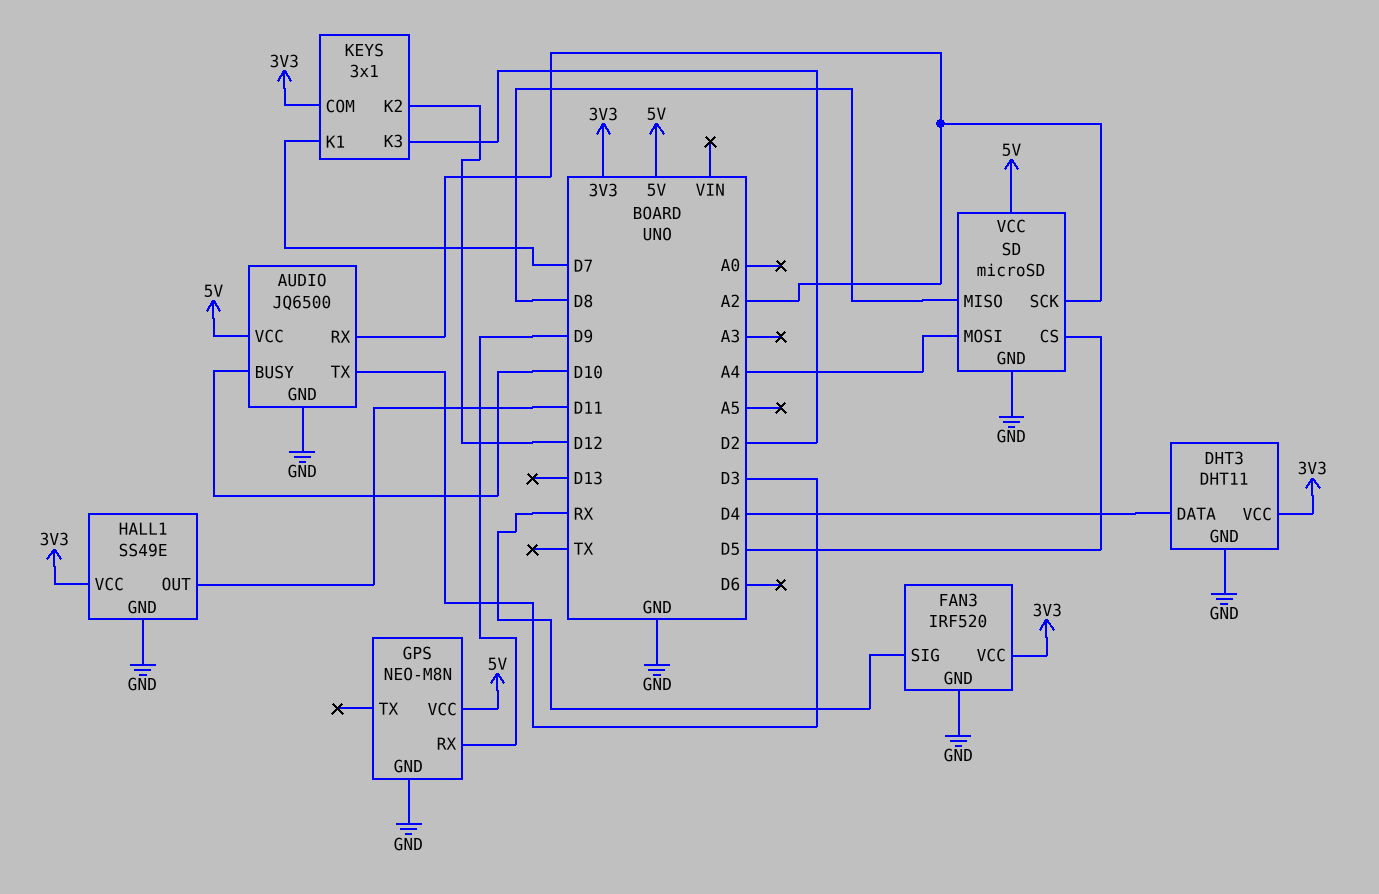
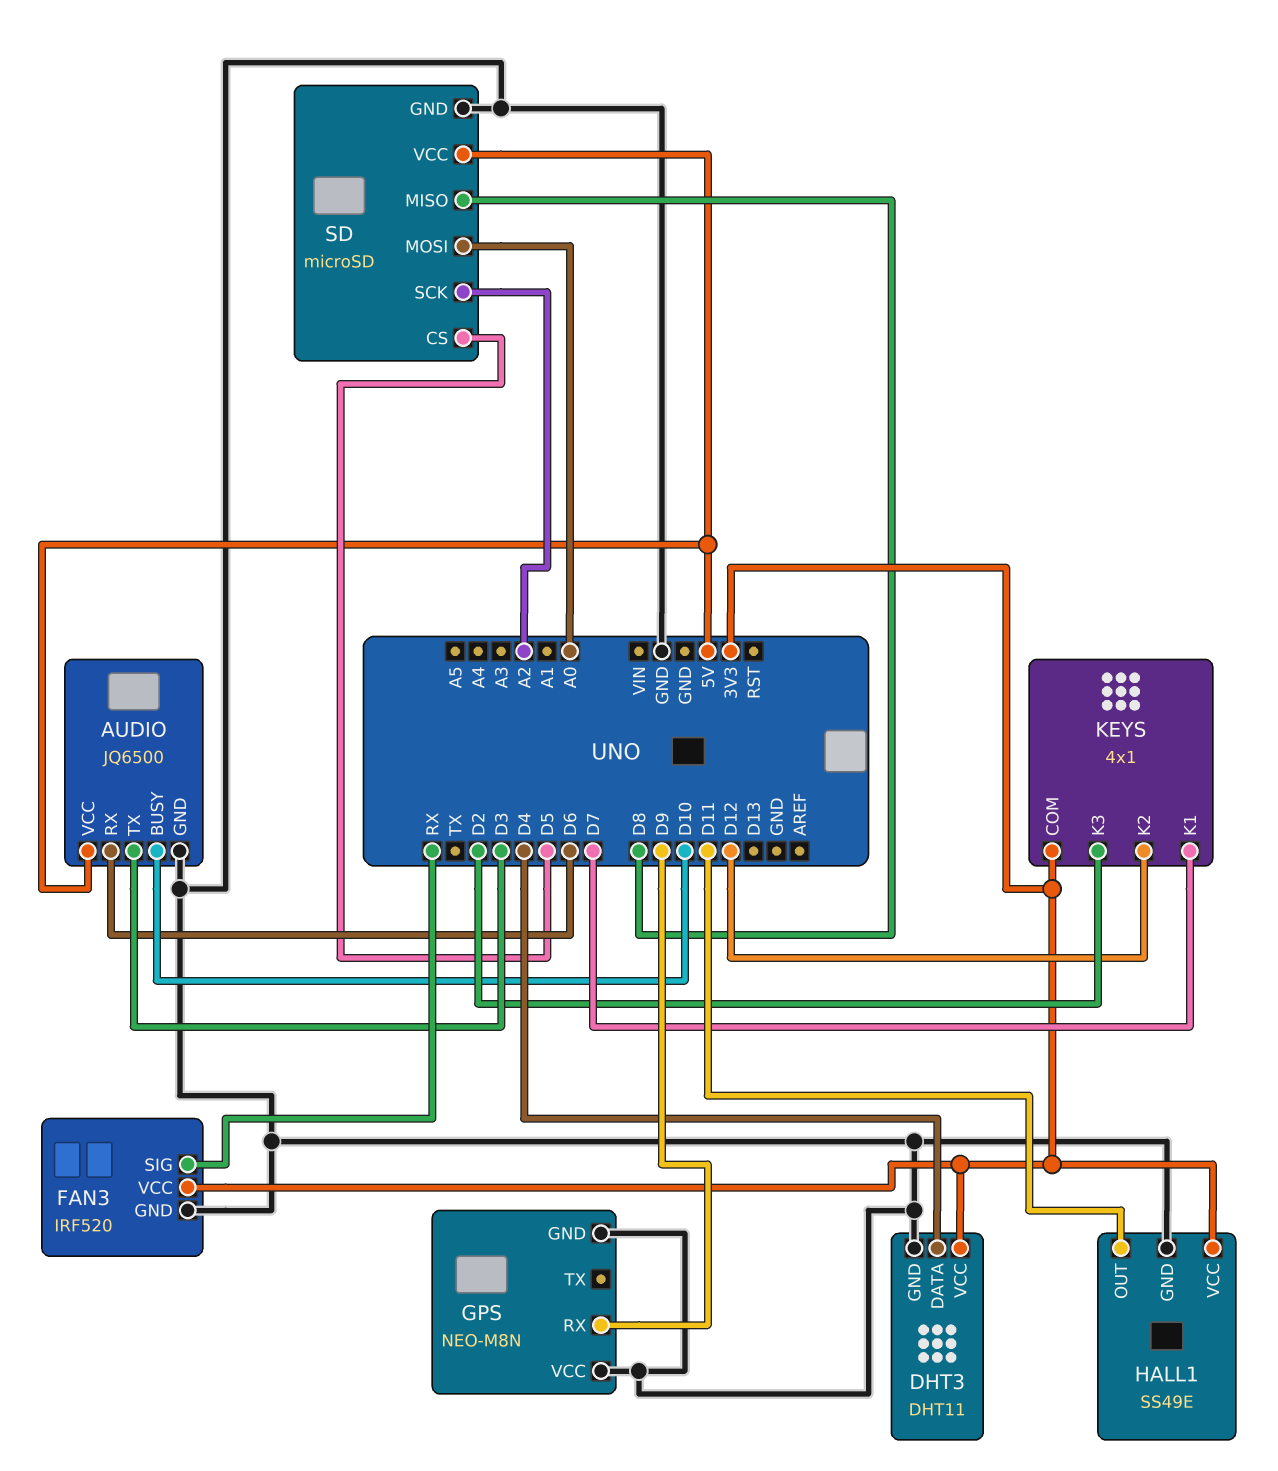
AUDIO pin RX: A2 -> D6
GPS pin VCC: 5V -> GND
KEYS: 3x1 -> 4x1
SD pin MOSI: A4 -> A0

